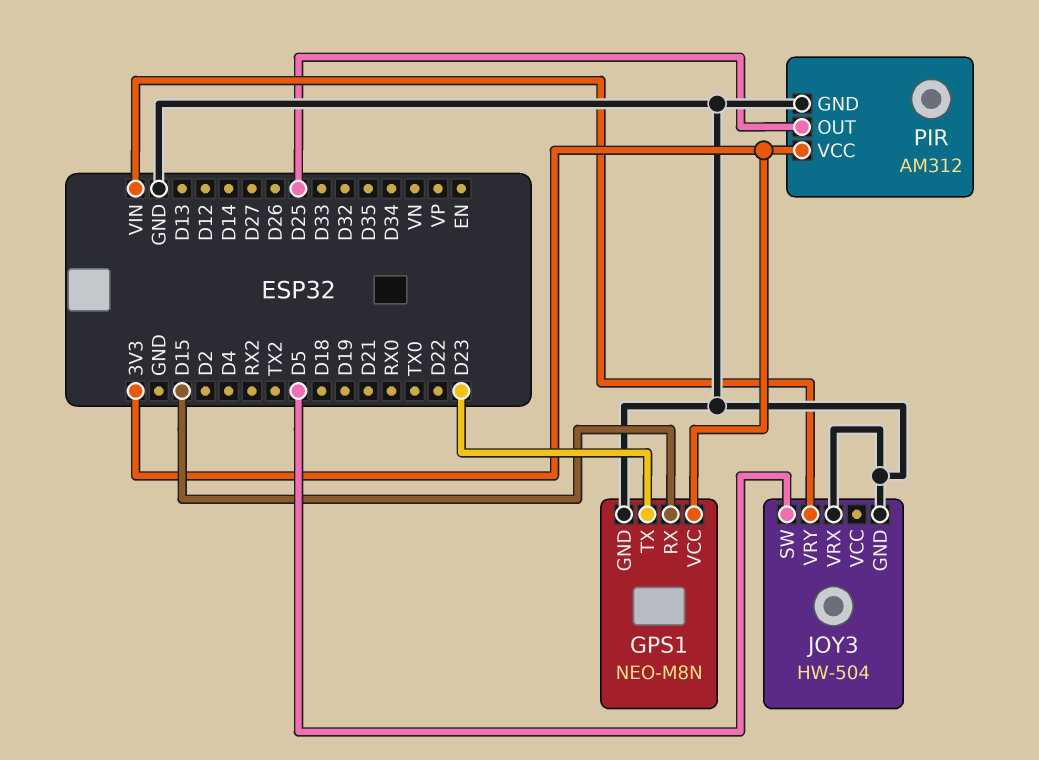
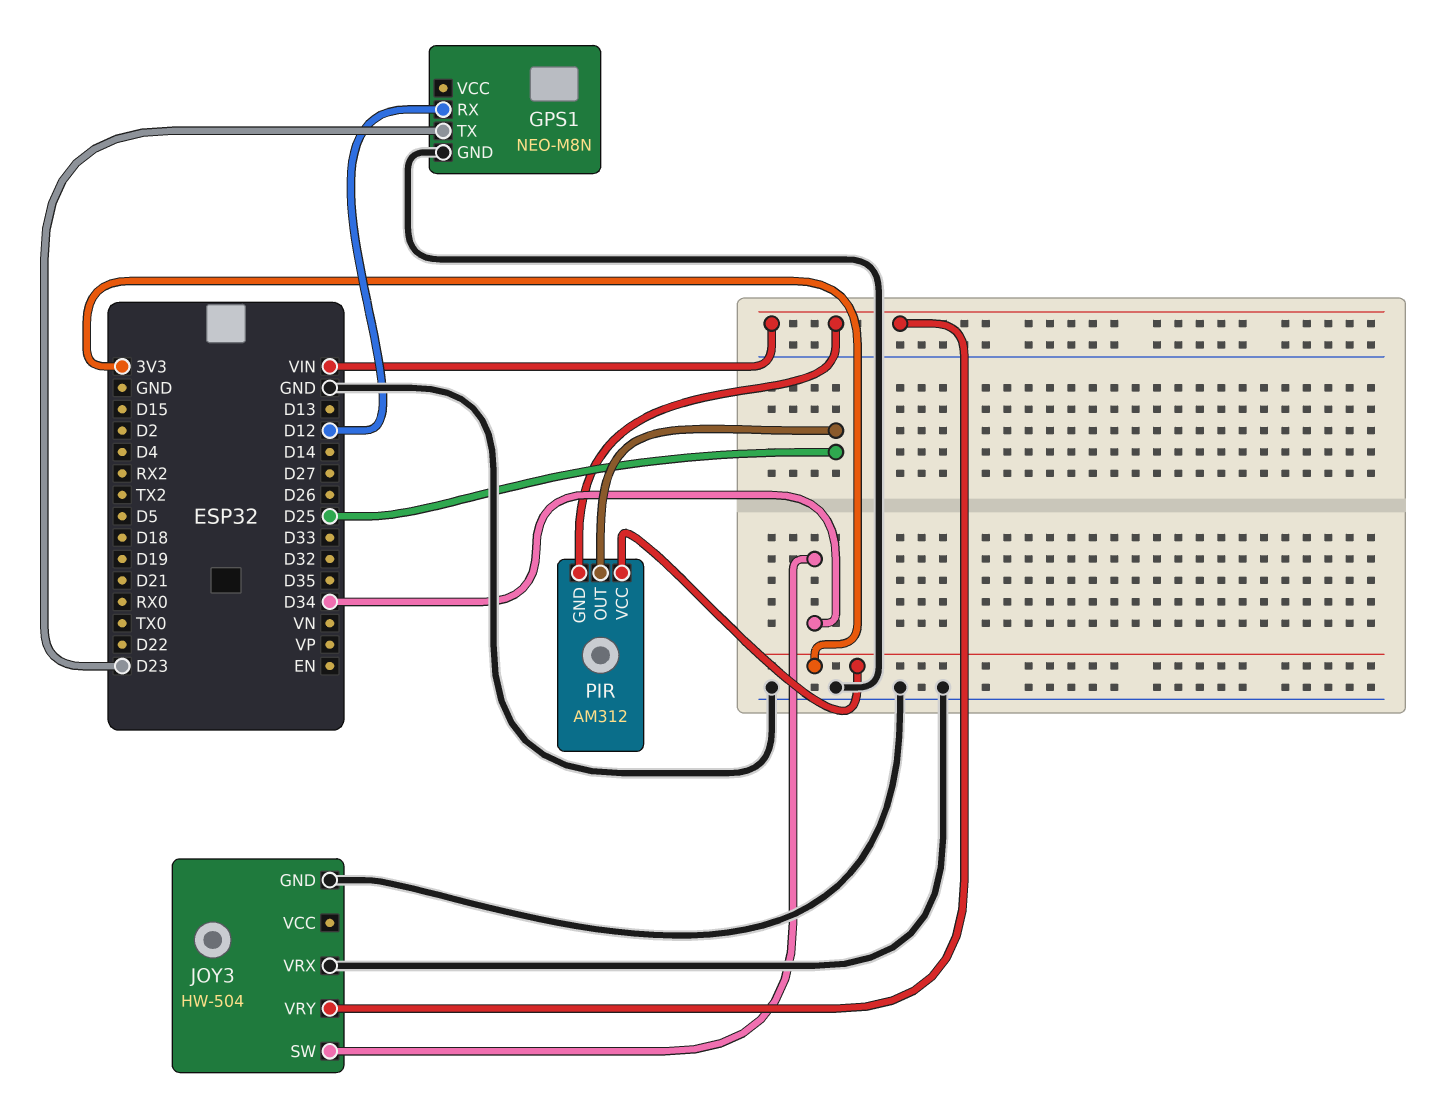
GPS1 pin RX: D15 -> D12
GPS1 pin VCC: 3V3 -> none
JOY3 pin SW: D5 -> D34
PIR pin GND: GND -> VIN

